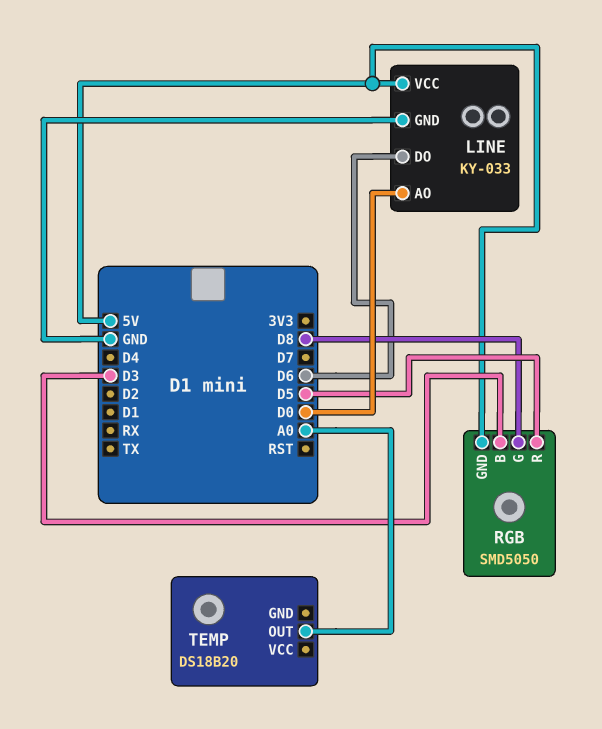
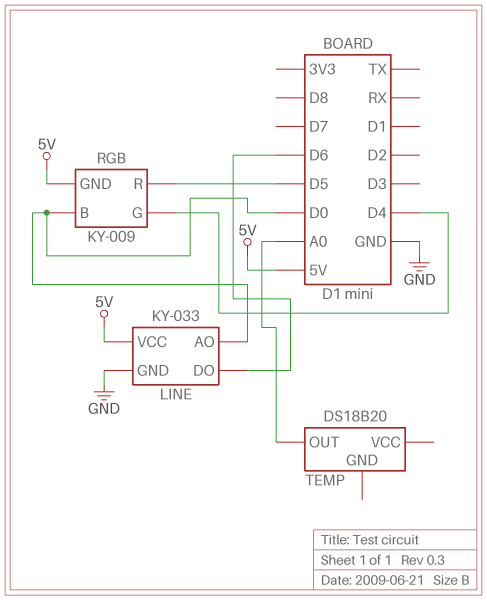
RGB: SMD5050 -> KY-009
RGB pin B: D3 -> D0
RGB pin G: D8 -> D4

